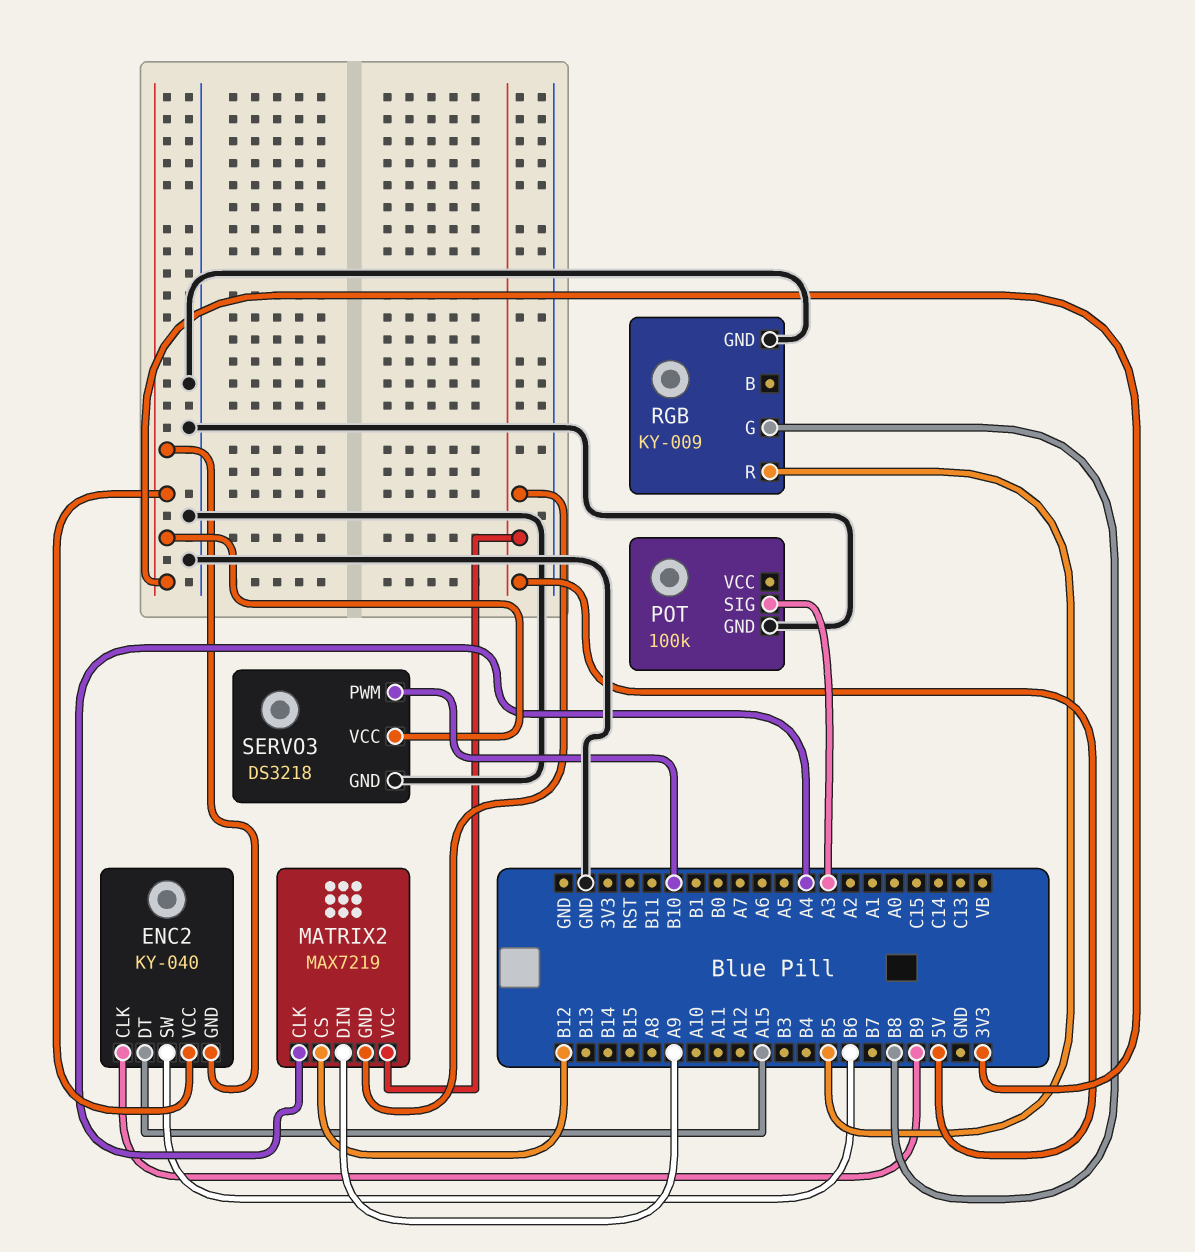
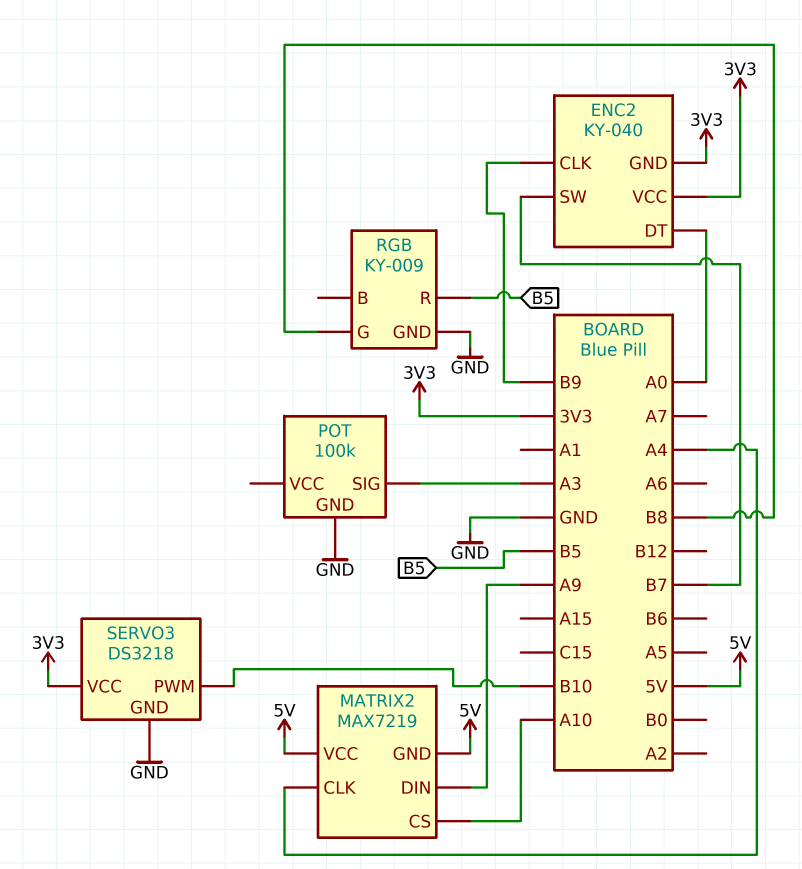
ENC2 pin DT: A15 -> A0
ENC2 pin SW: B6 -> B7
MATRIX2 pin CS: B12 -> A10

